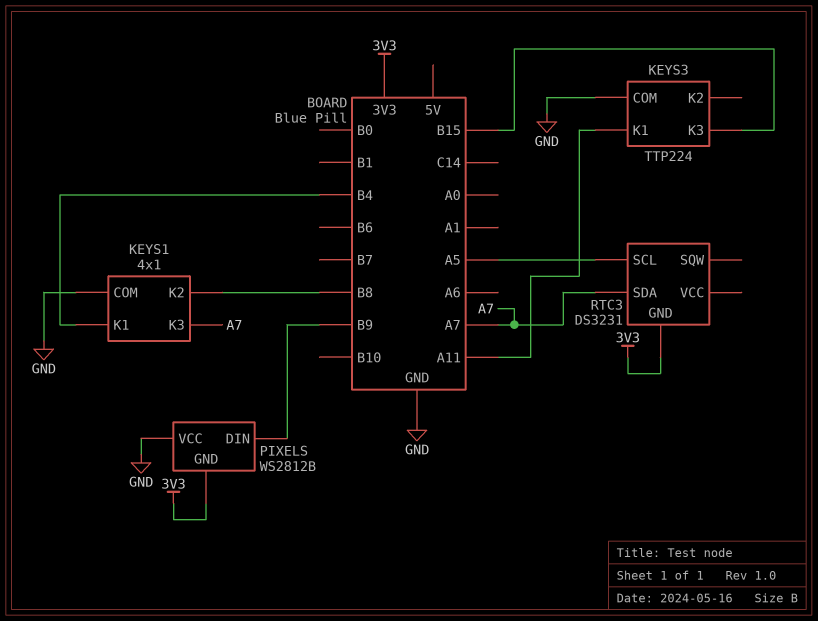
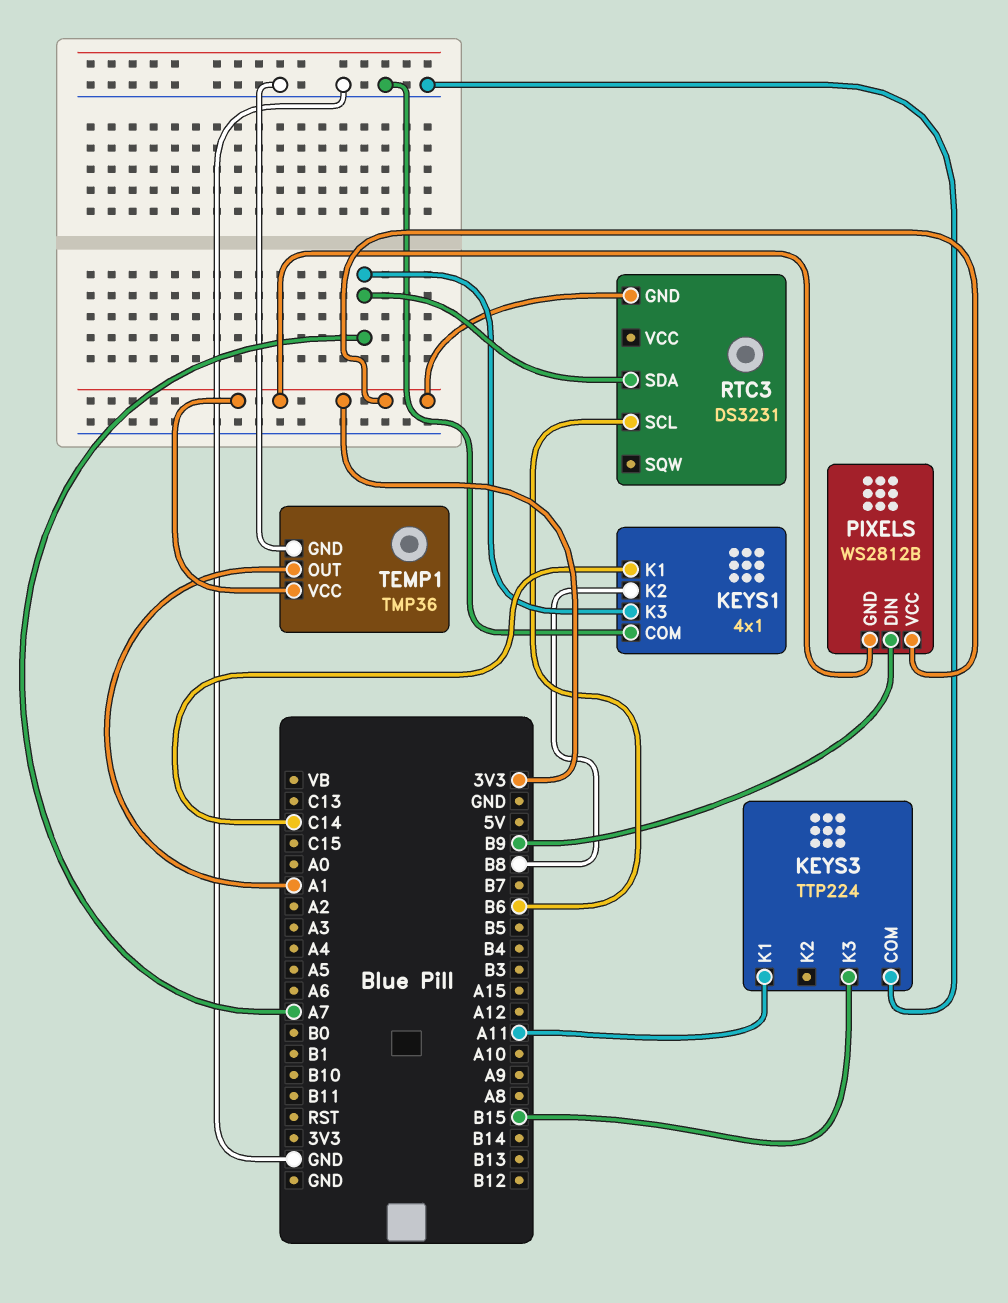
KEYS1 pin K1: B4 -> C14
PIXELS pin VCC: GND -> 3V3
RTC3 pin SCL: A5 -> B6
TEMP1: none -> TMP36
TEMP1 pin GND: none -> GND
TEMP1 pin OUT: none -> A1
TEMP1 pin VCC: none -> 3V3

